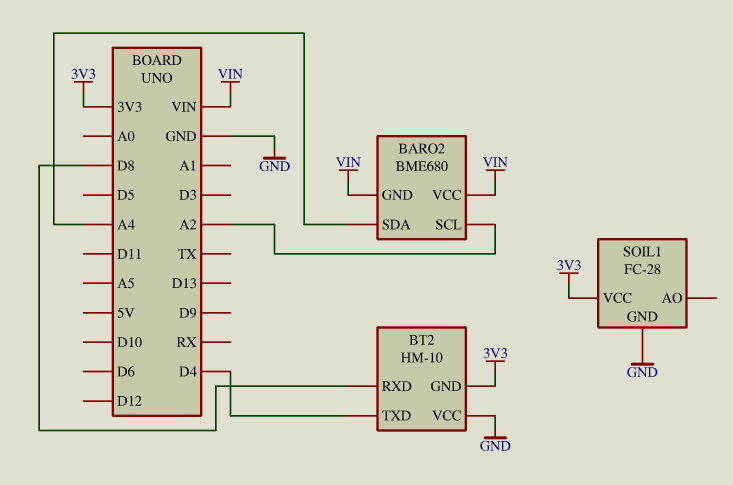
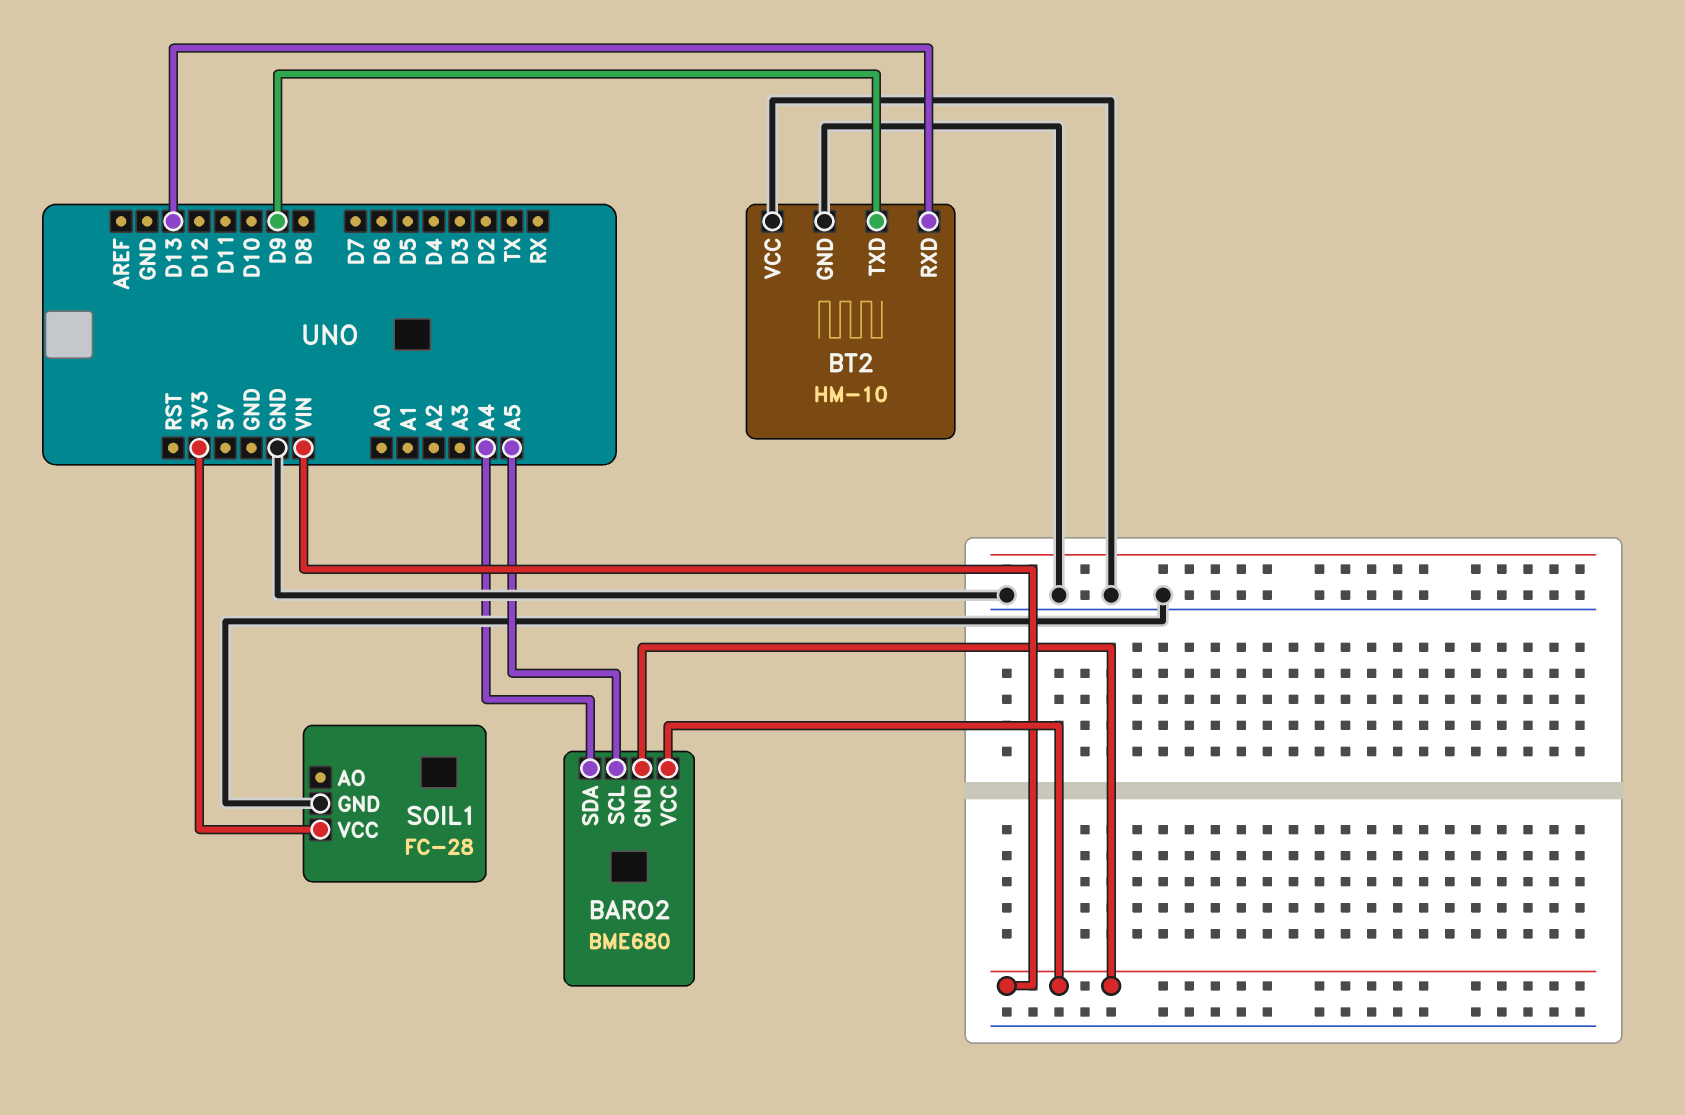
BARO2 pin SCL: A2 -> A5
BT2 pin GND: 3V3 -> GND
BT2 pin RXD: D8 -> D13
BT2 pin TXD: D4 -> D9

